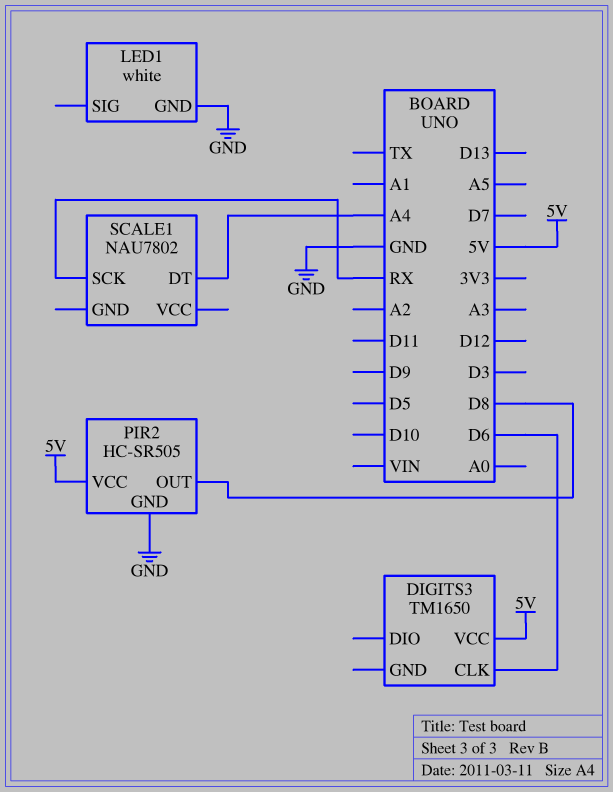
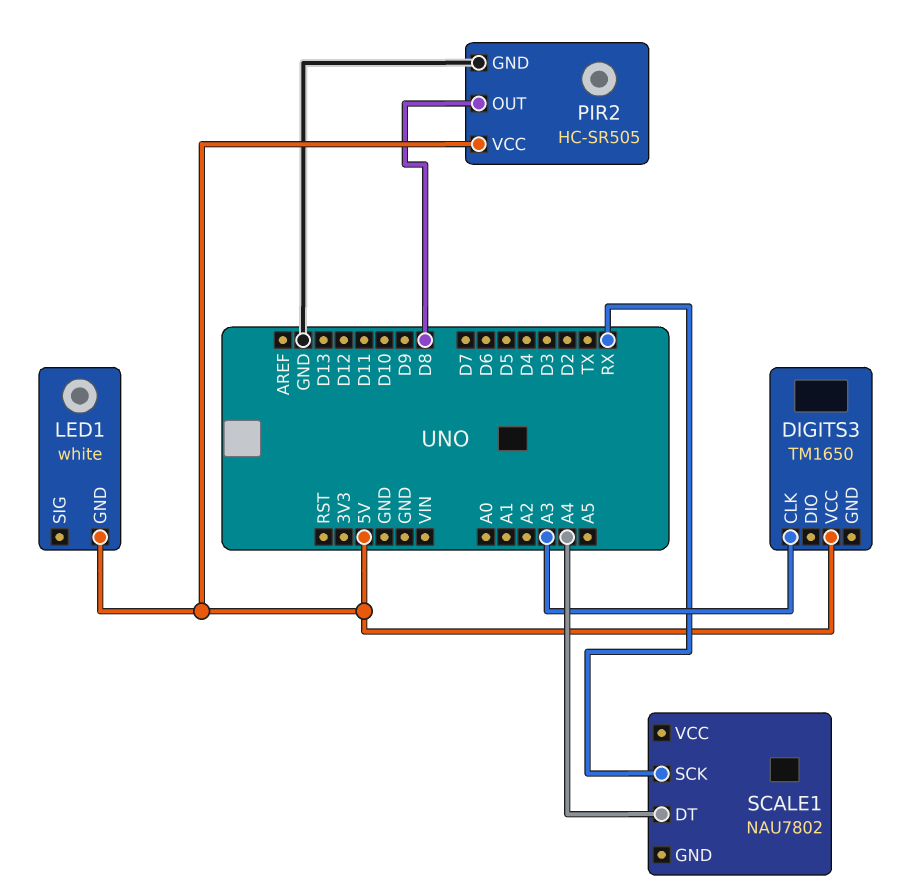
DIGITS3 pin CLK: D6 -> A3
LED1 pin GND: GND -> 5V

